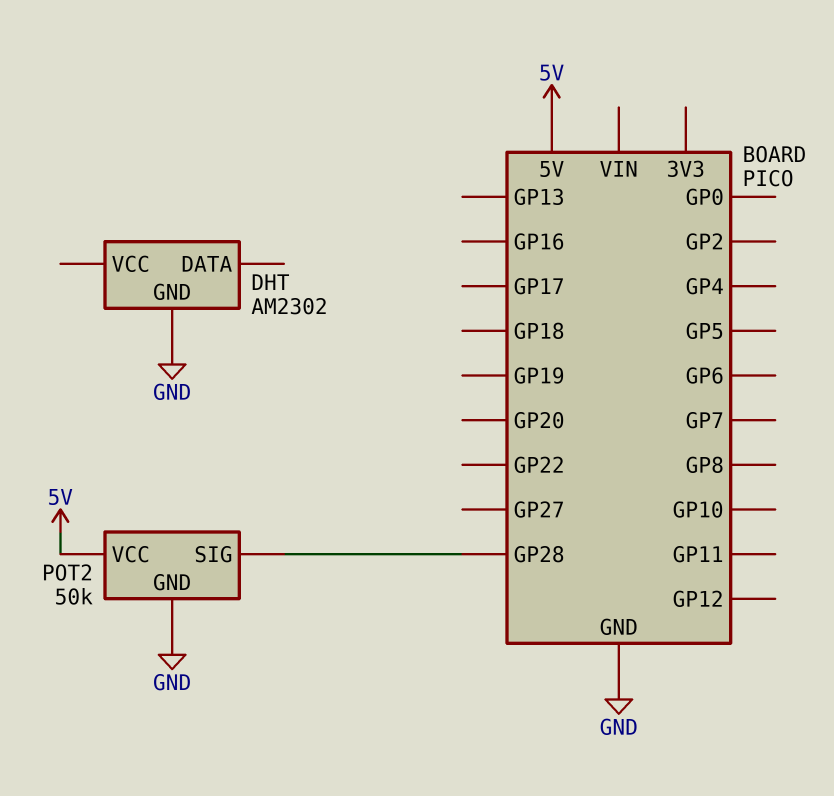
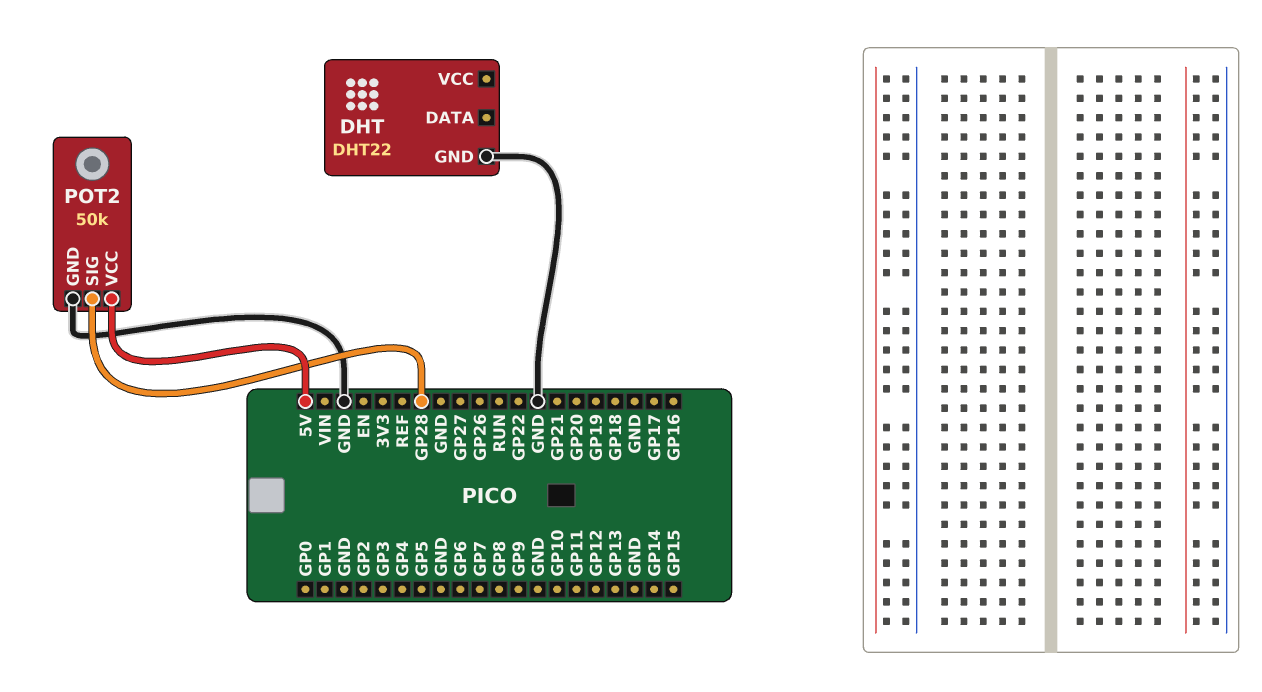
DHT: AM2302 -> DHT22

